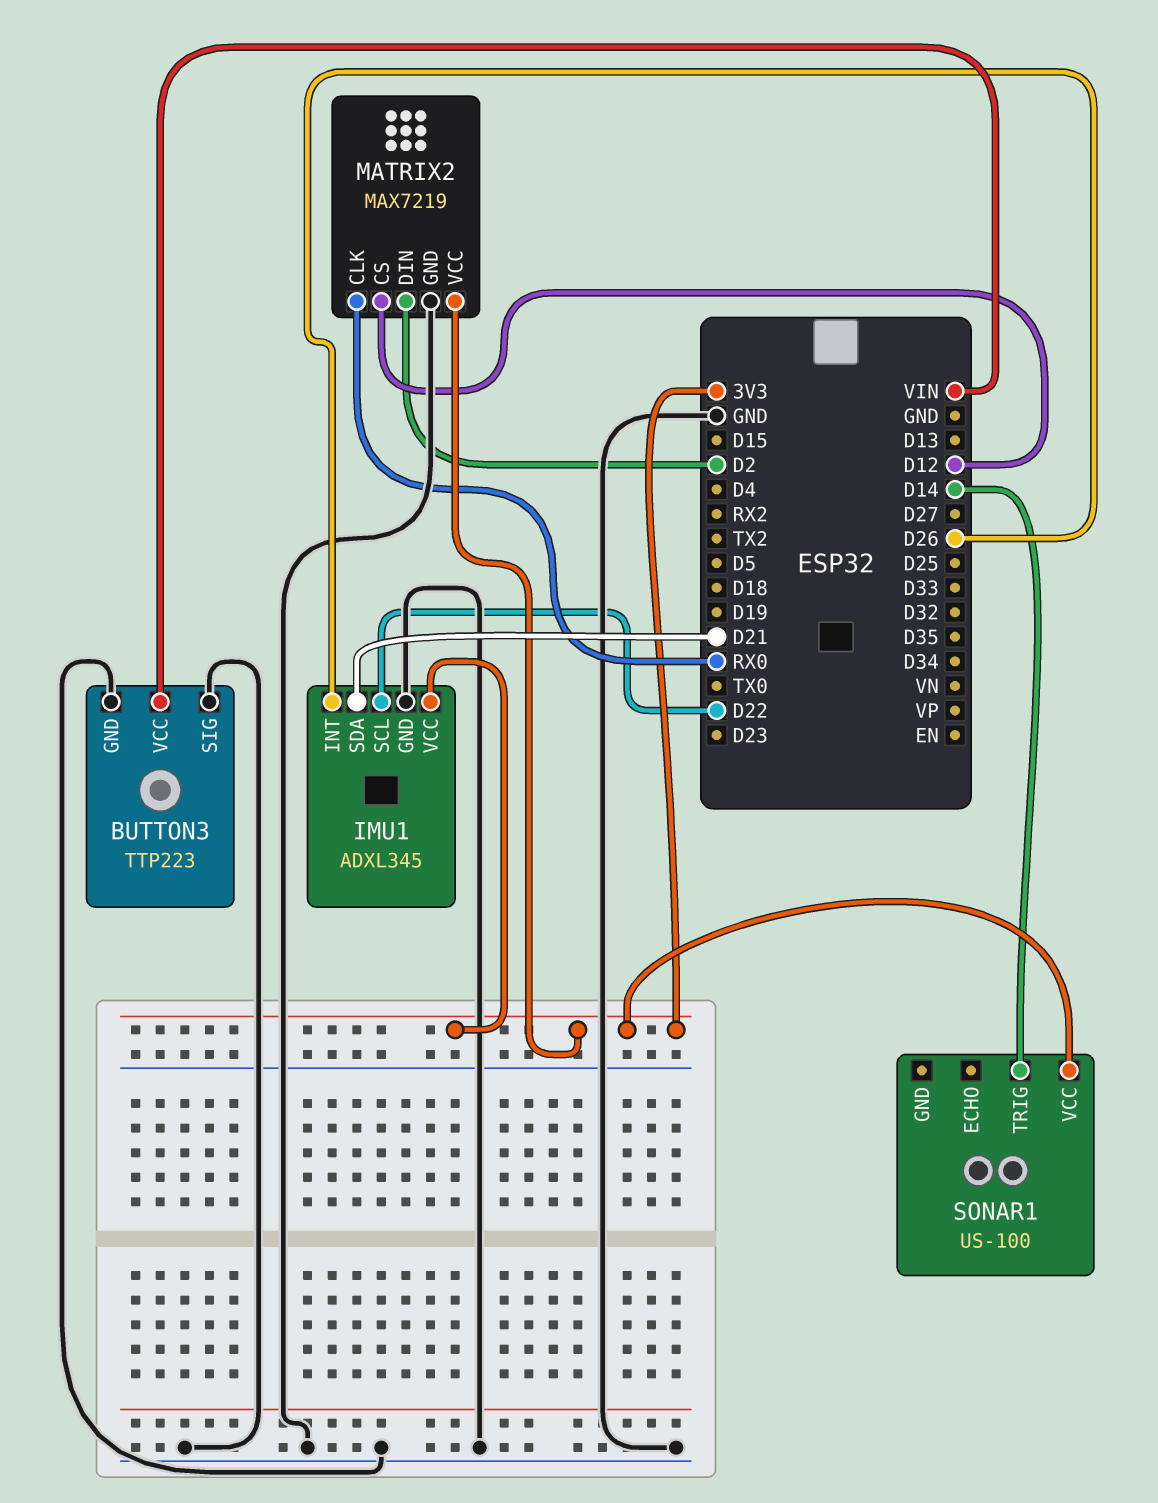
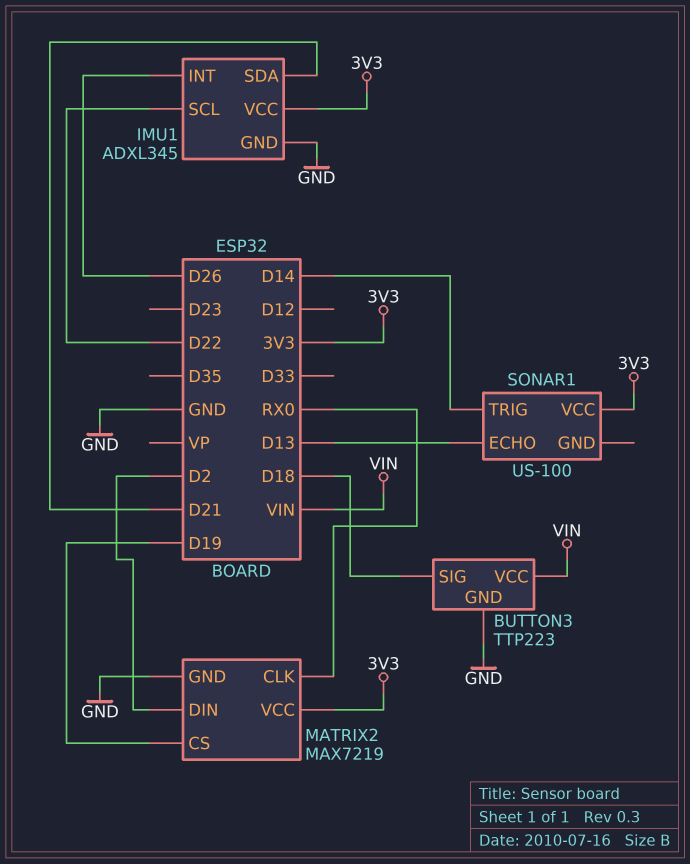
BUTTON3 pin SIG: GND -> D18
MATRIX2 pin CS: D12 -> D19
SONAR1 pin ECHO: none -> D13

